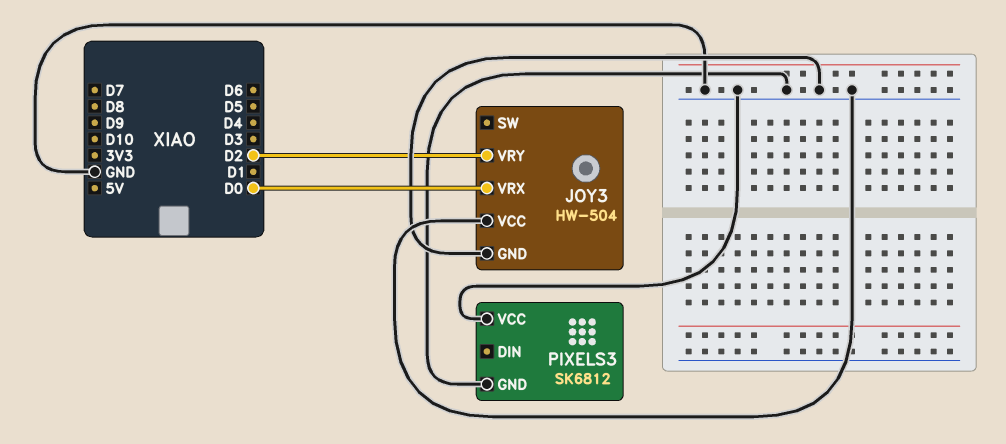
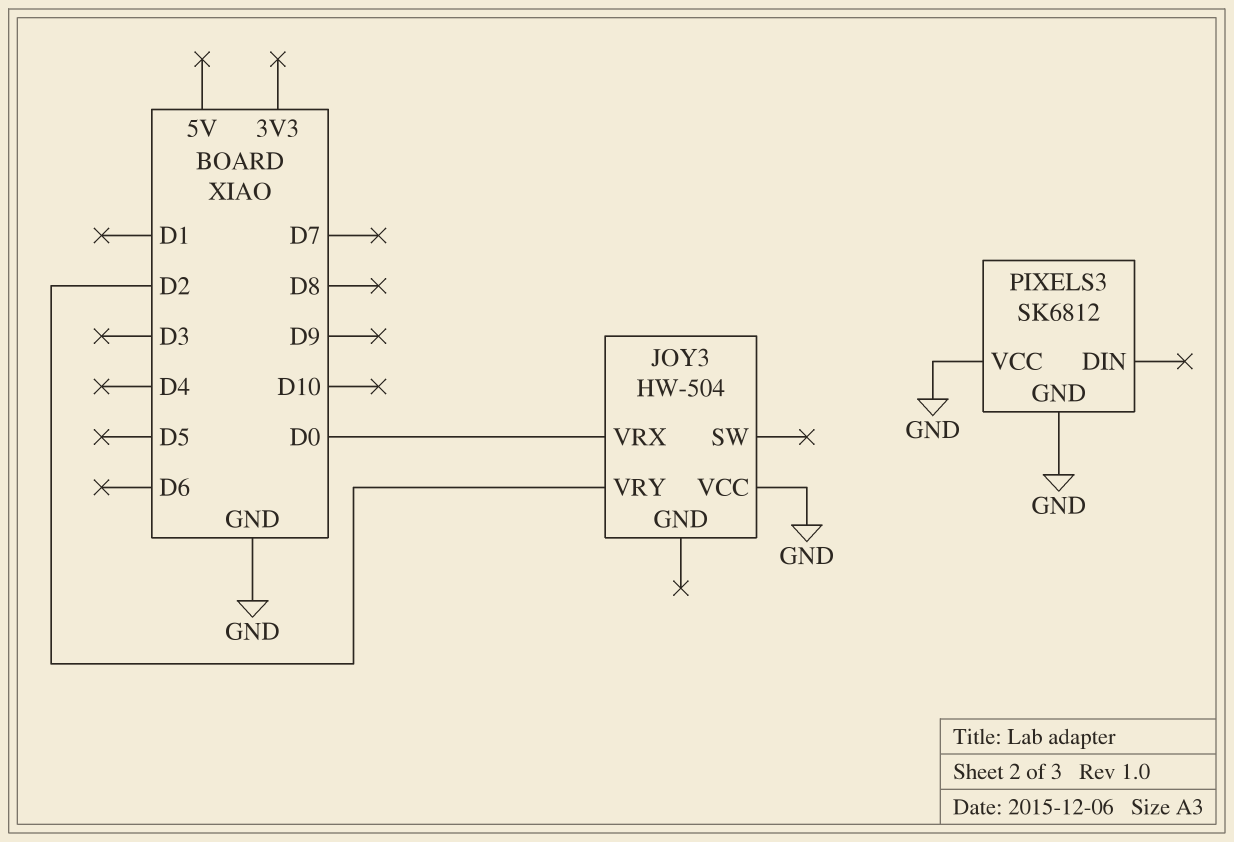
JOY3 pin GND: GND -> none

